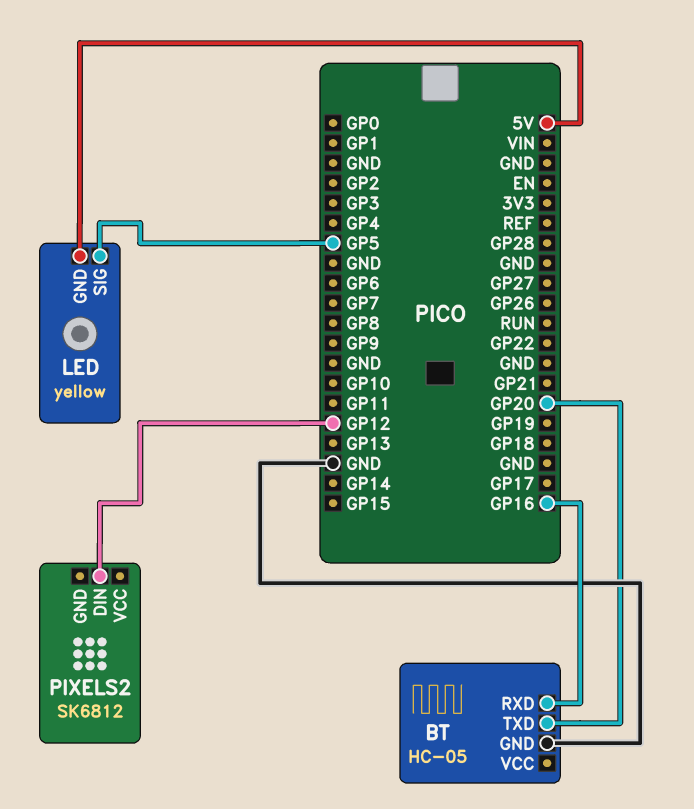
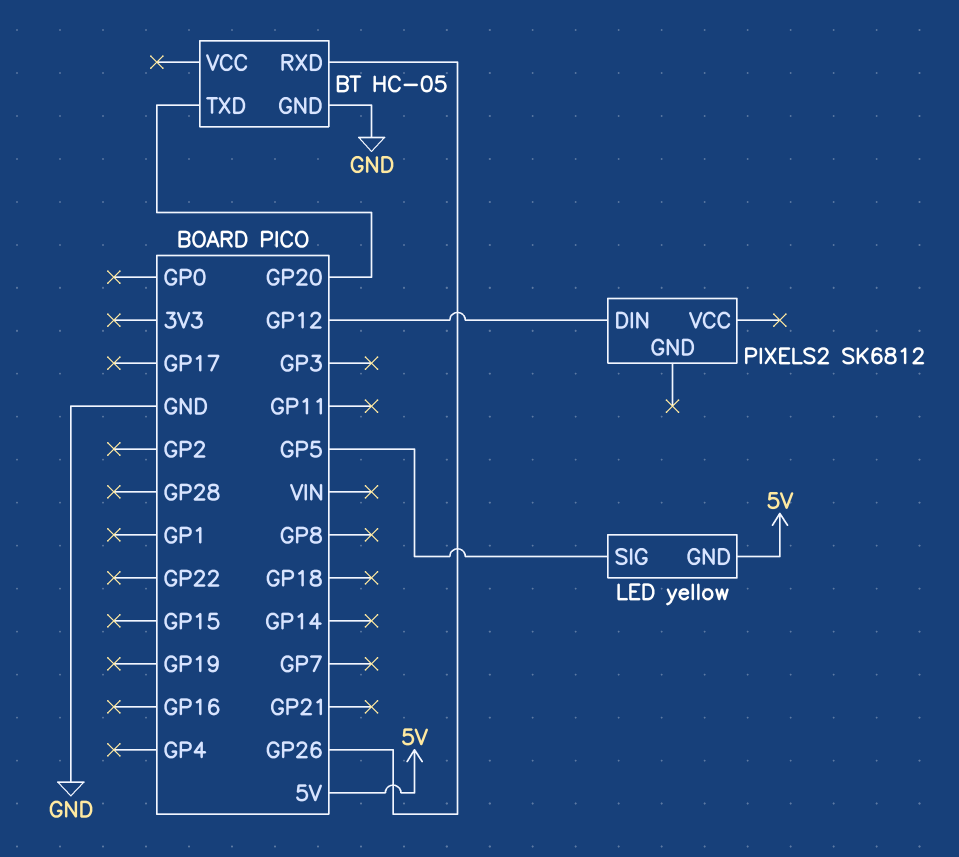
BT pin RXD: GP16 -> GP26

